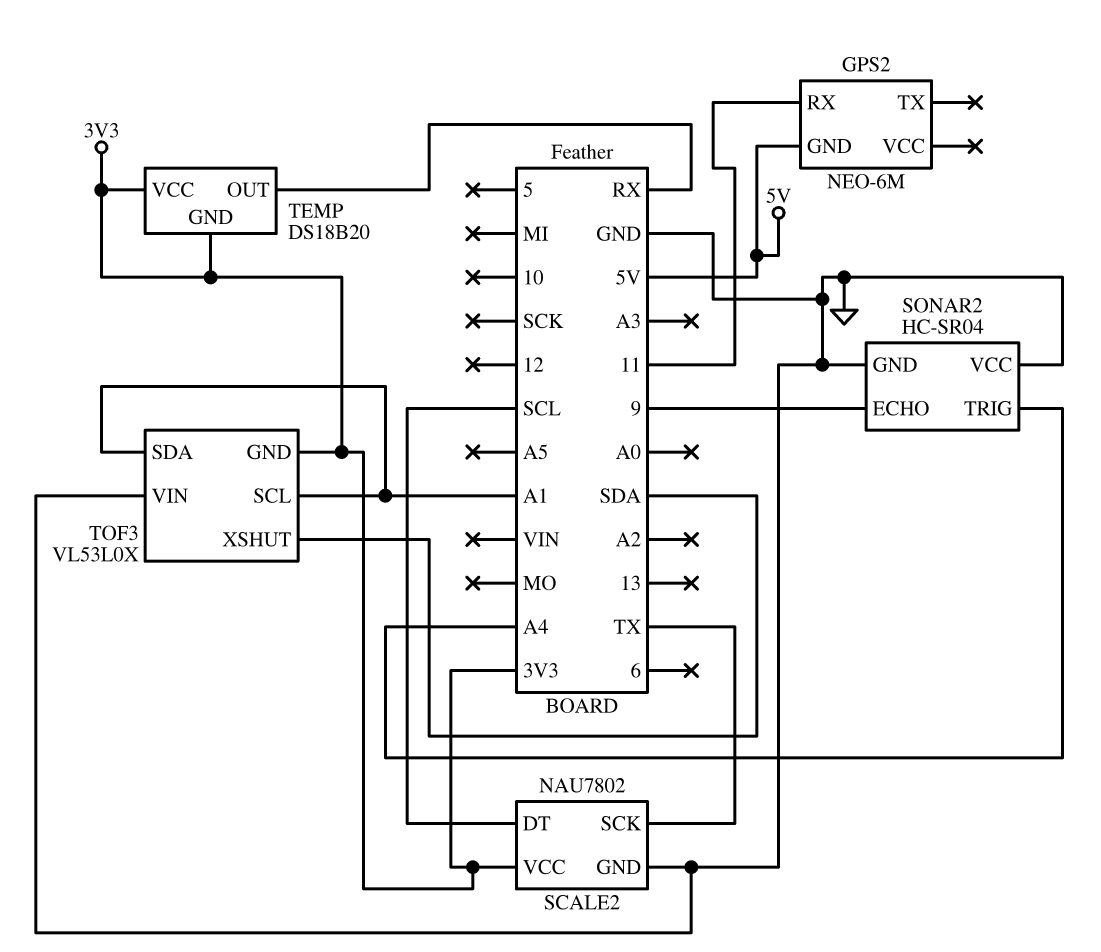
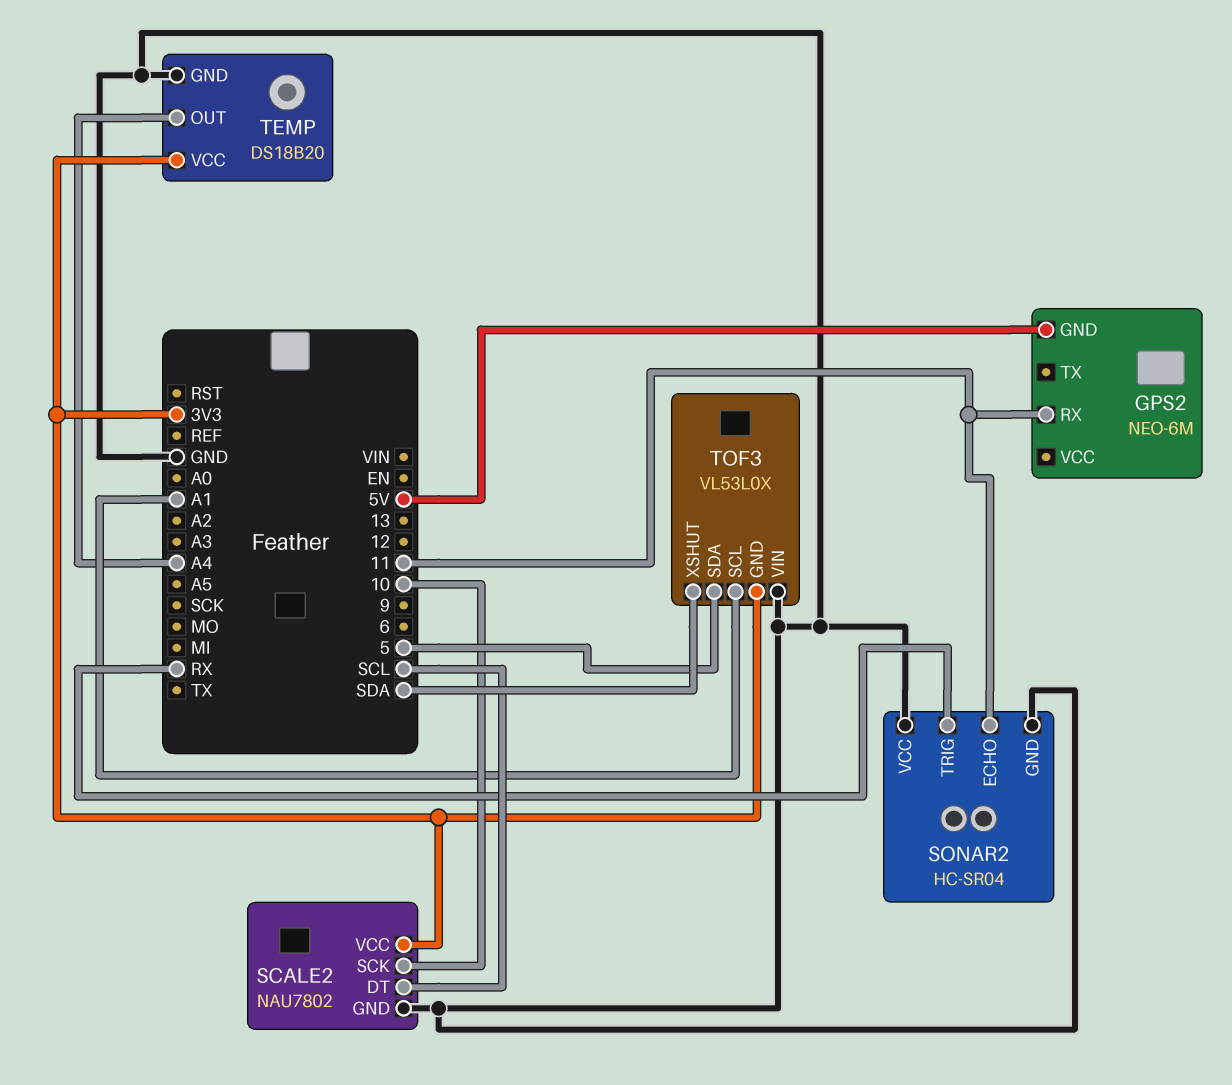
SCALE2 pin SCK: TX -> 10
SONAR2 pin ECHO: 9 -> 11
SONAR2 pin TRIG: A4 -> RX
TEMP pin GND: 3V3 -> GND
TEMP pin OUT: RX -> A4
TOF3 pin SDA: A1 -> 5

